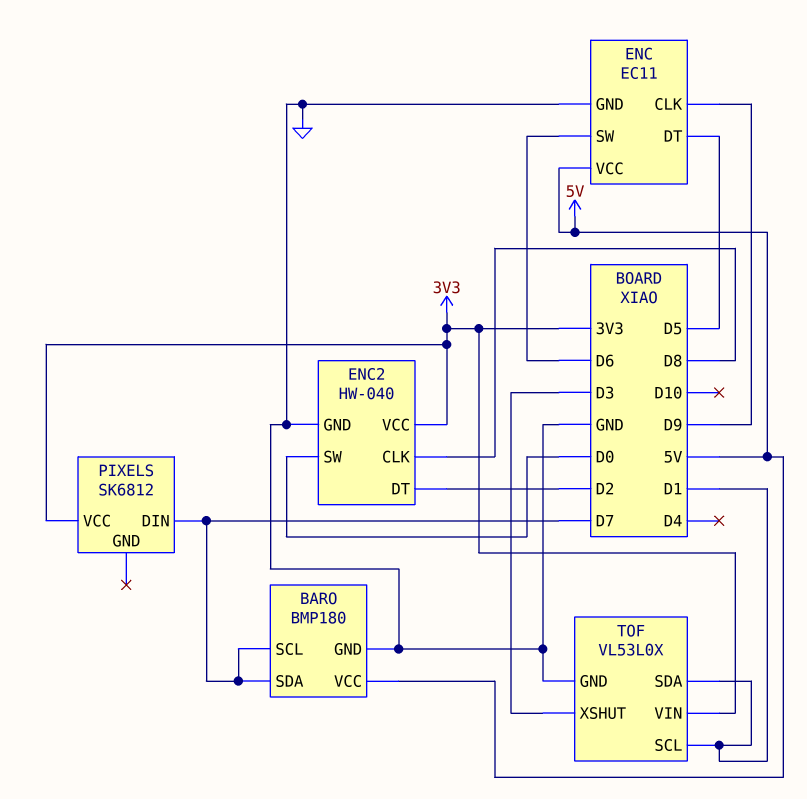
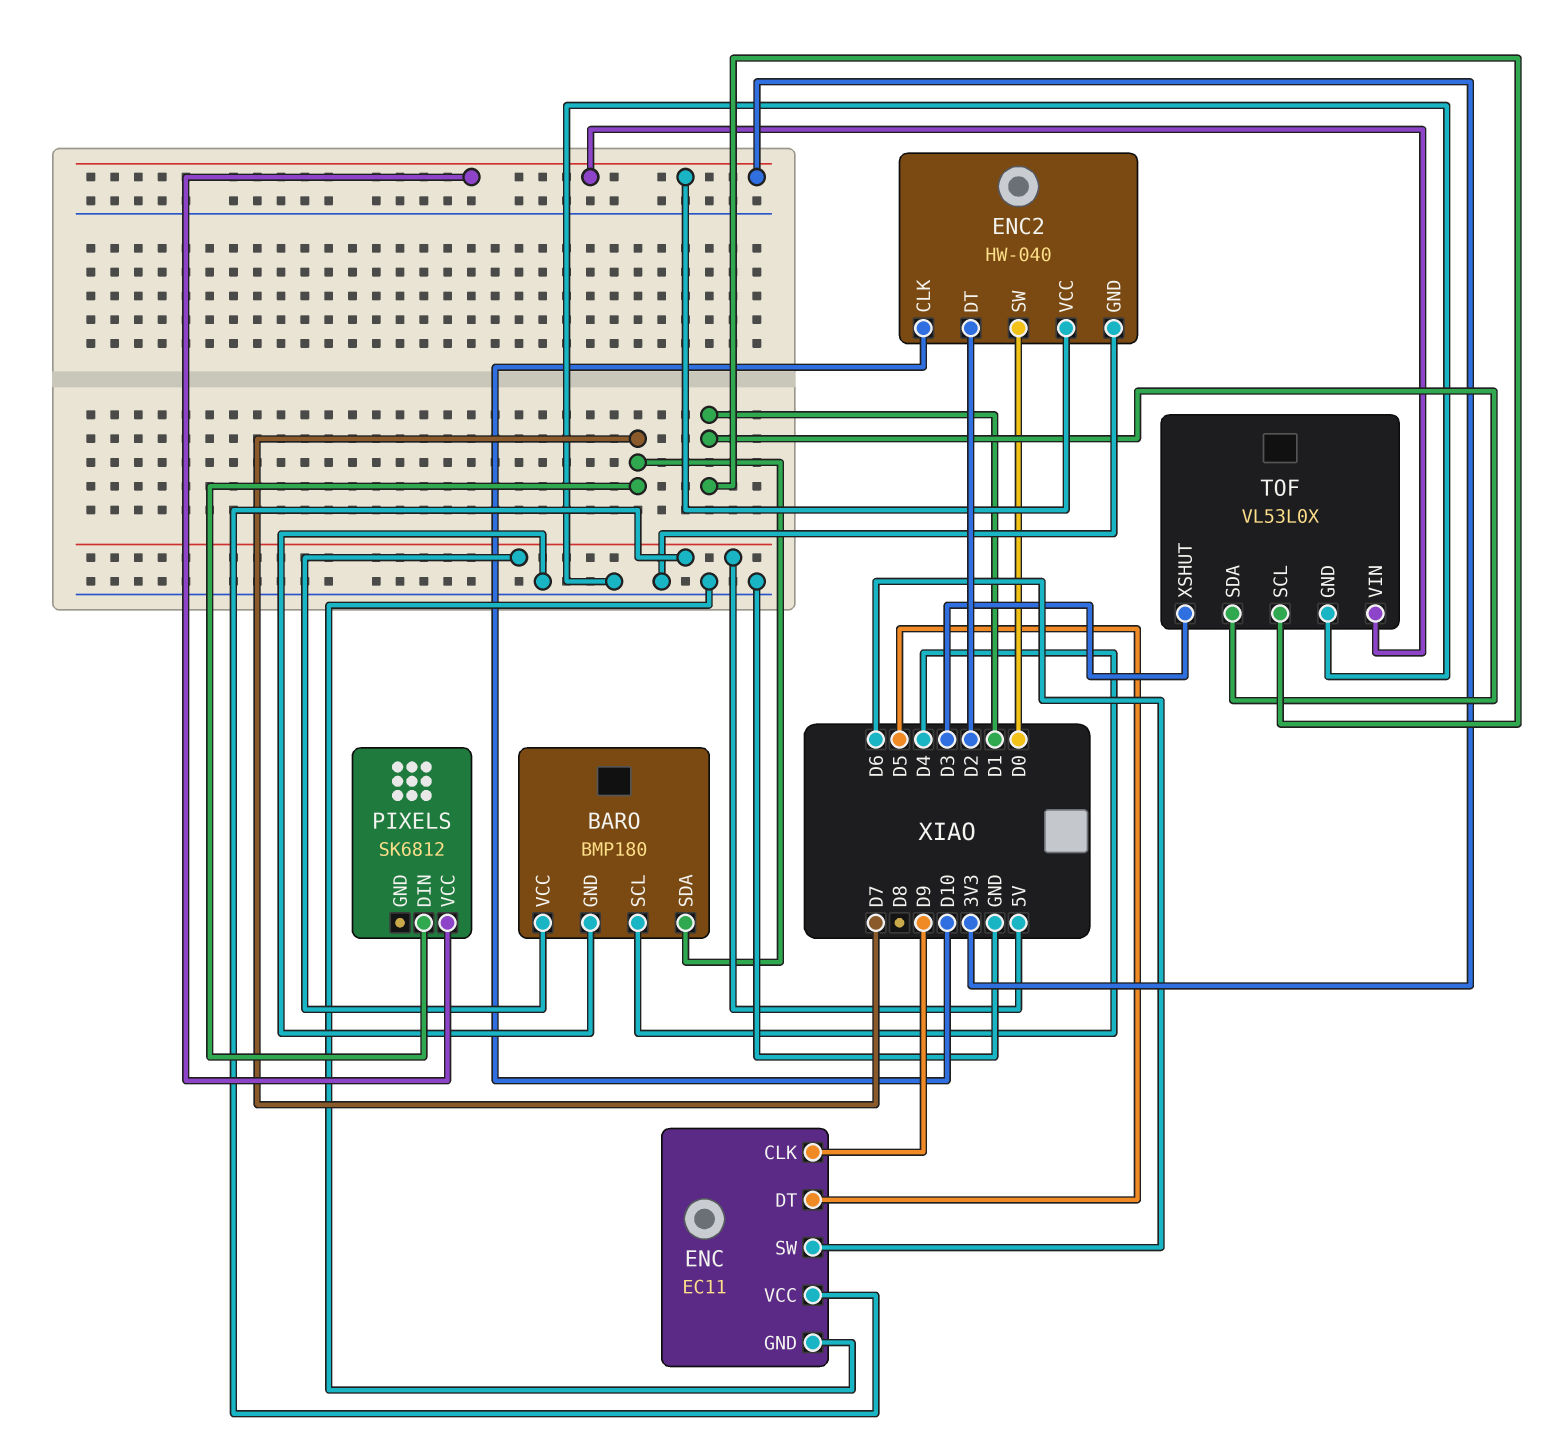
BARO pin SCL: D7 -> D4
ENC2 pin CLK: D8 -> D10

